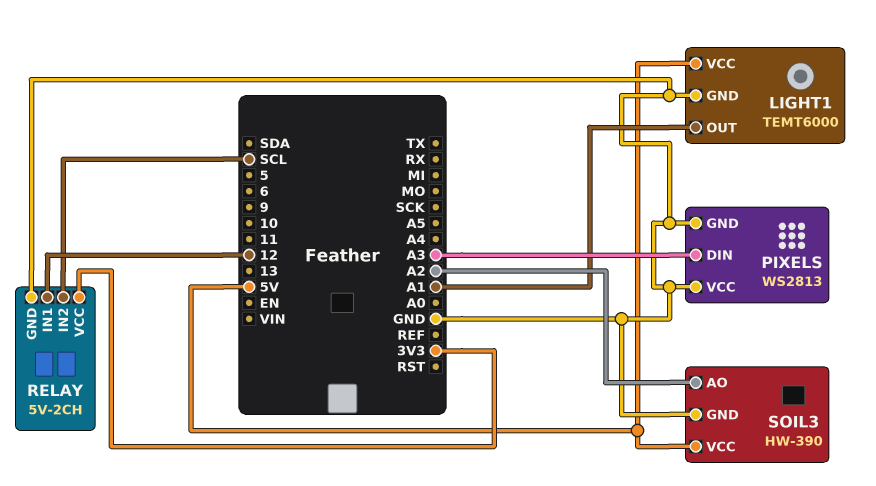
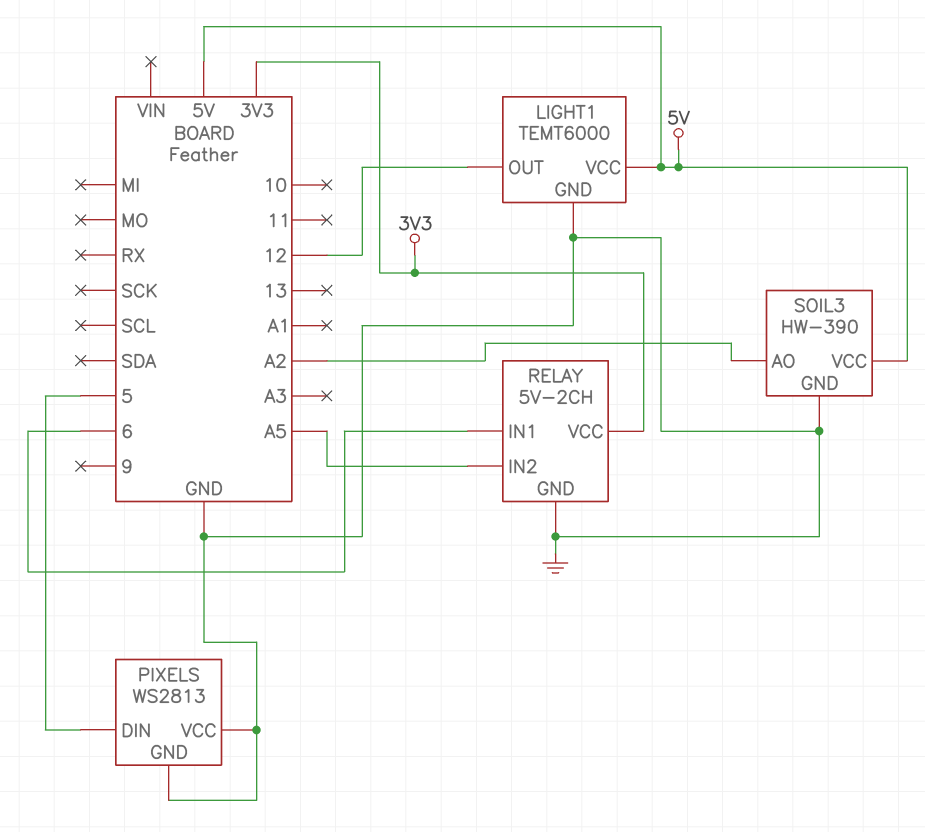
LIGHT1 pin OUT: A1 -> 12
PIXELS pin DIN: A3 -> 5
RELAY pin IN1: 12 -> 6
RELAY pin IN2: SCL -> A5

